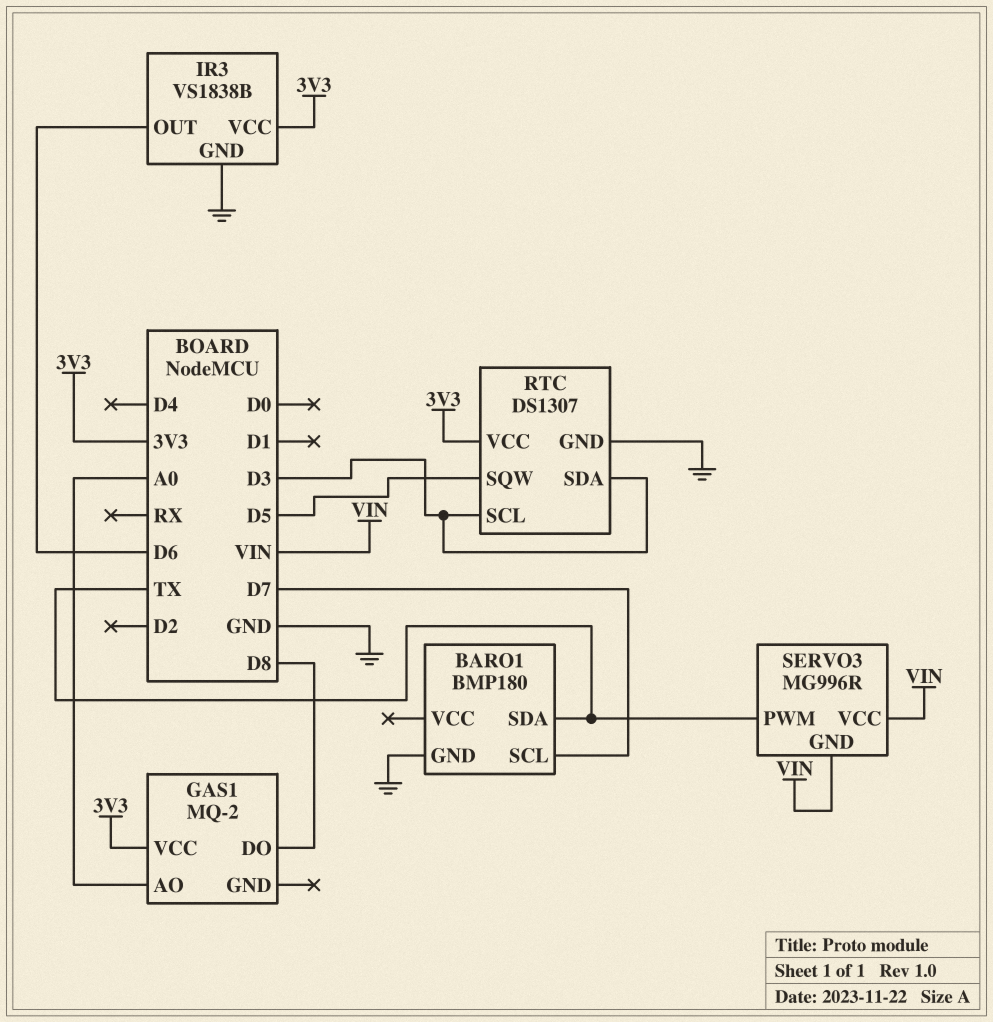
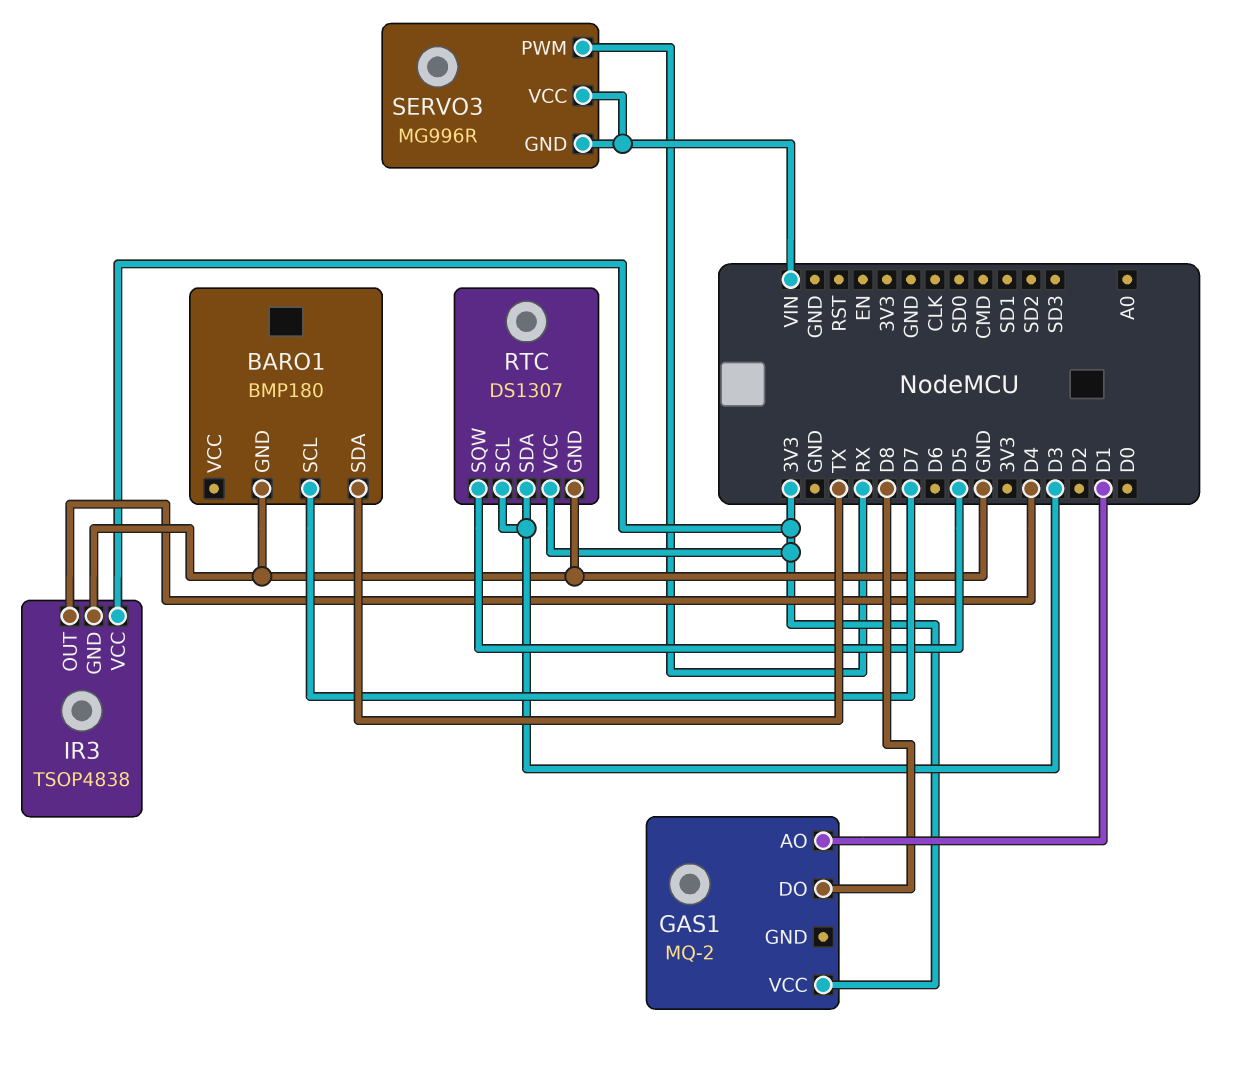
GAS1 pin AO: A0 -> D1
IR3: VS1838B -> TSOP4838
IR3 pin OUT: D6 -> D4
SERVO3 pin PWM: TX -> RX

